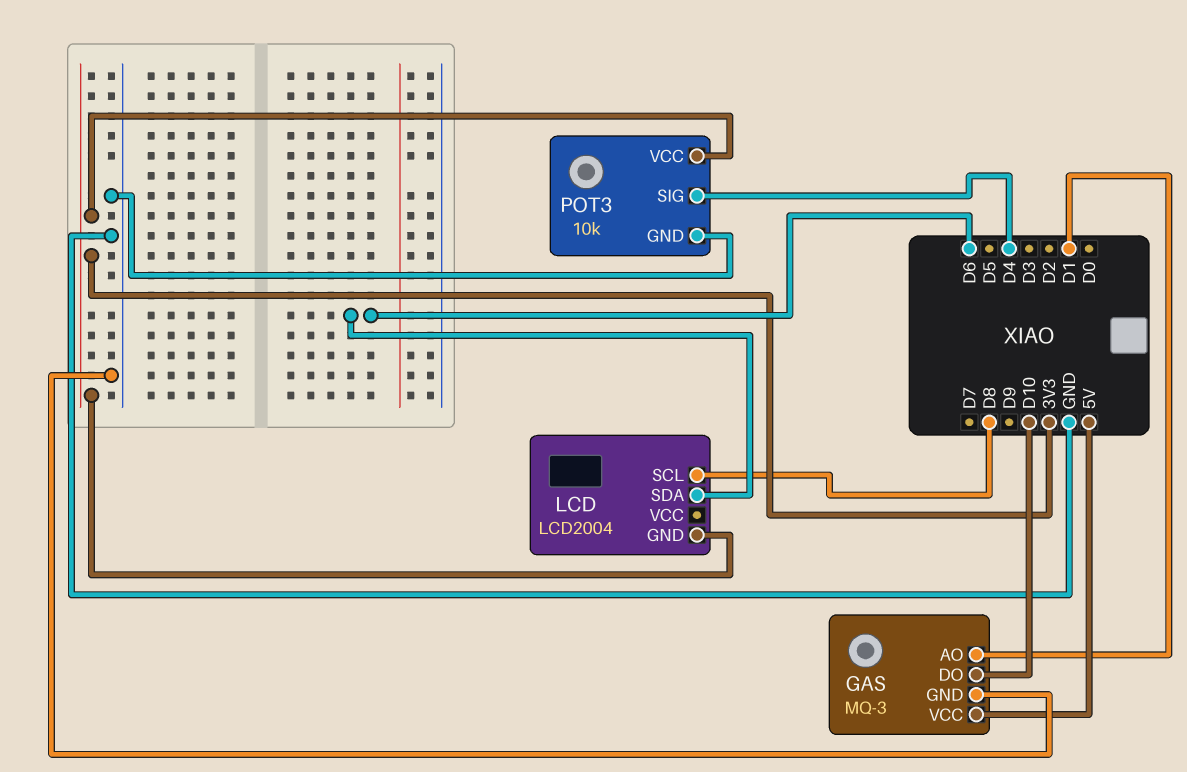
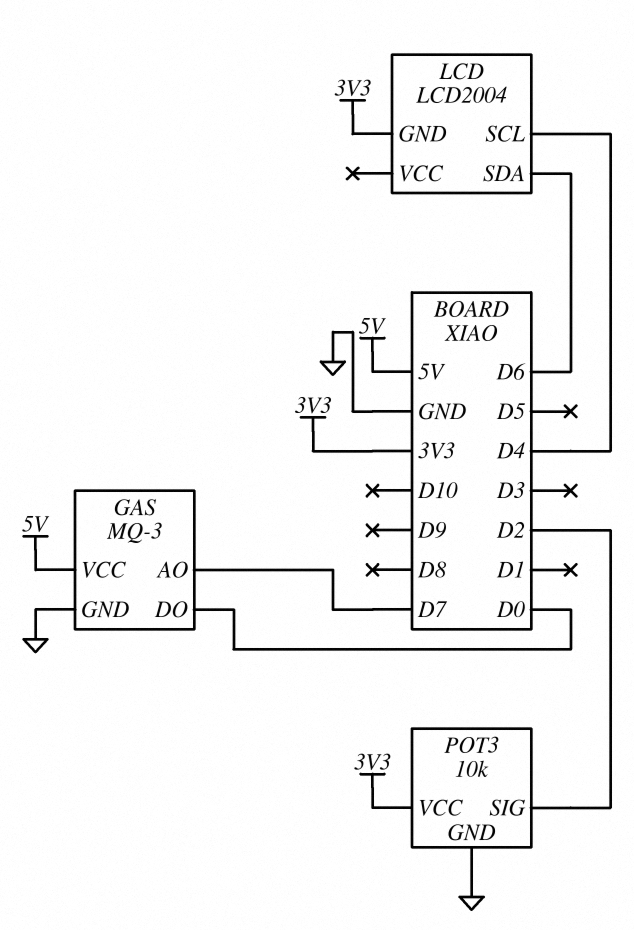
GAS pin AO: D1 -> D7
GAS pin DO: D10 -> D0
LCD pin SCL: D8 -> D4
POT3 pin SIG: D4 -> D2

